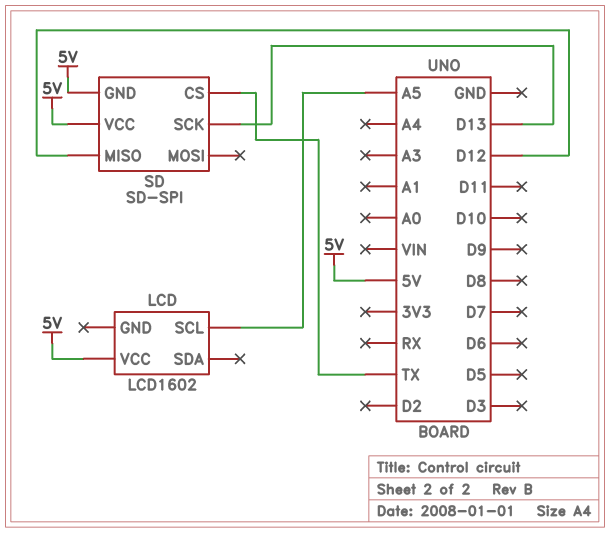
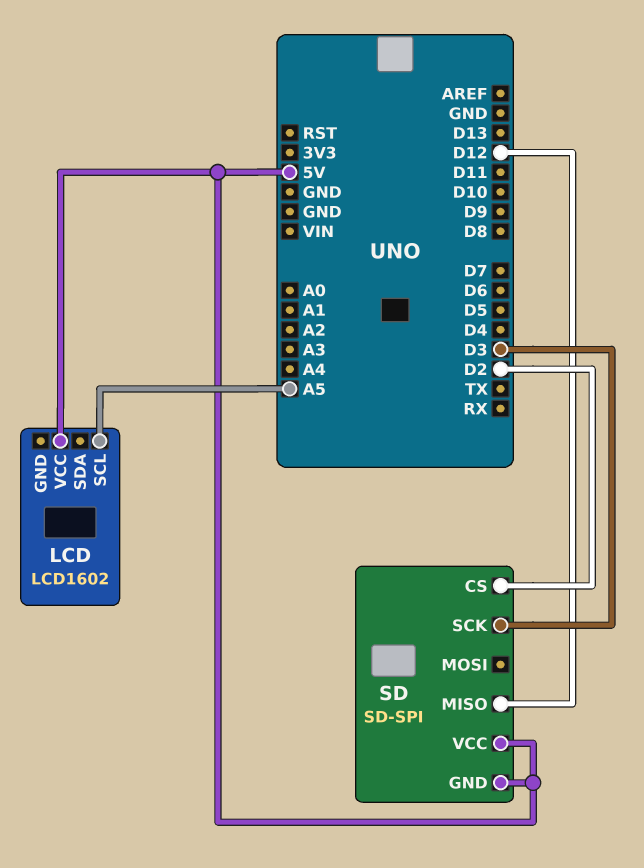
SD pin CS: TX -> D2
SD pin SCK: D13 -> D3

